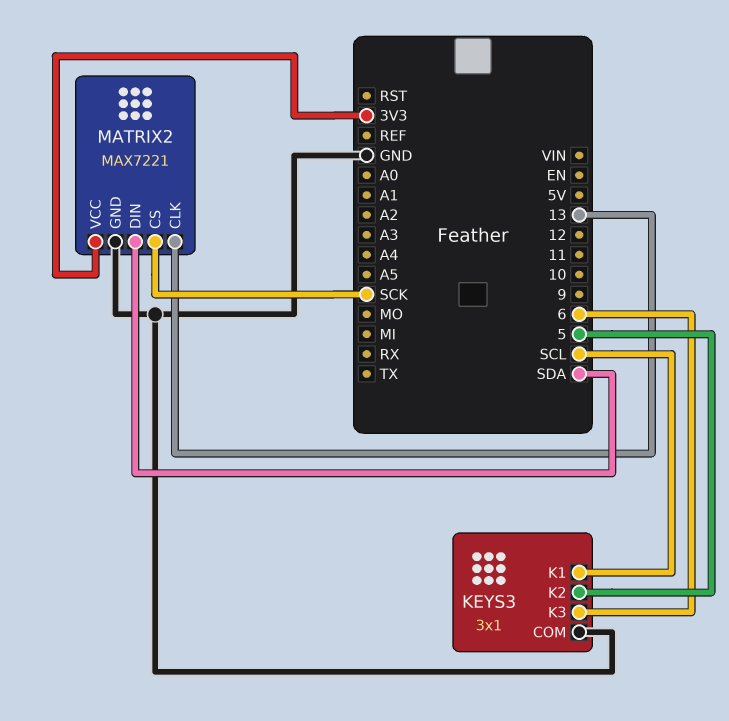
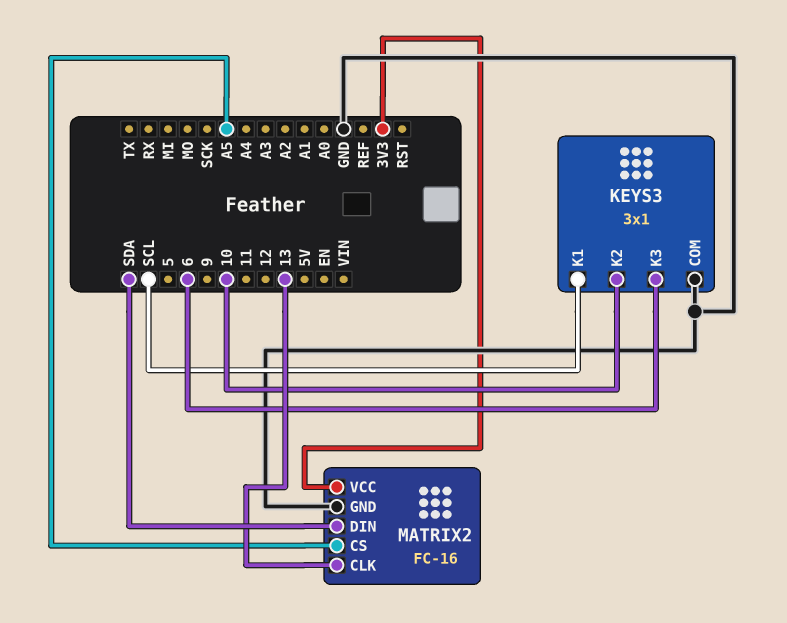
KEYS3 pin K2: 5 -> 10
MATRIX2: MAX7221 -> FC-16
MATRIX2 pin CS: SCK -> A5

